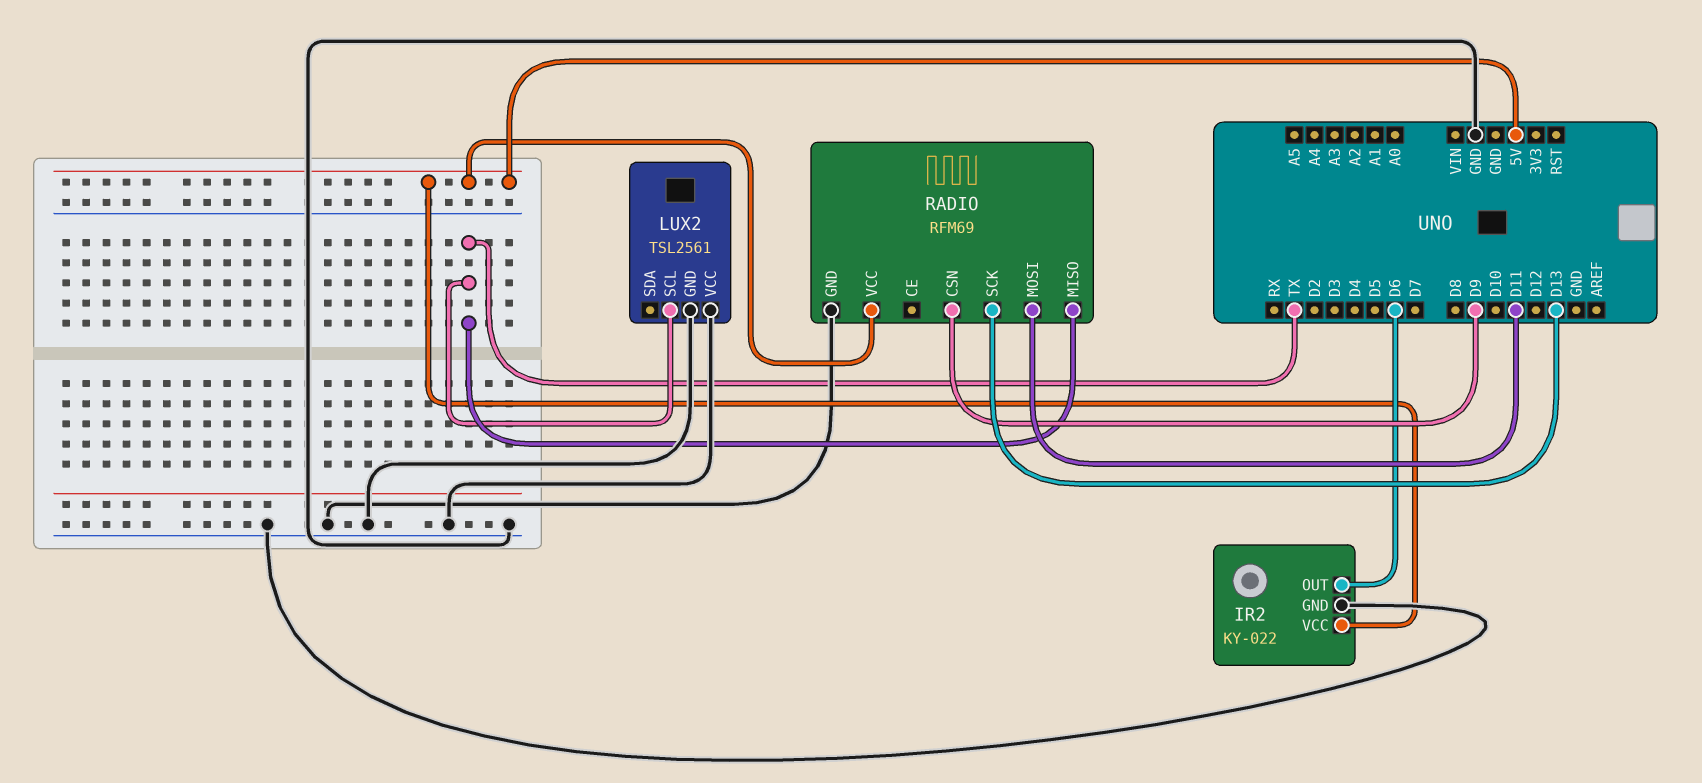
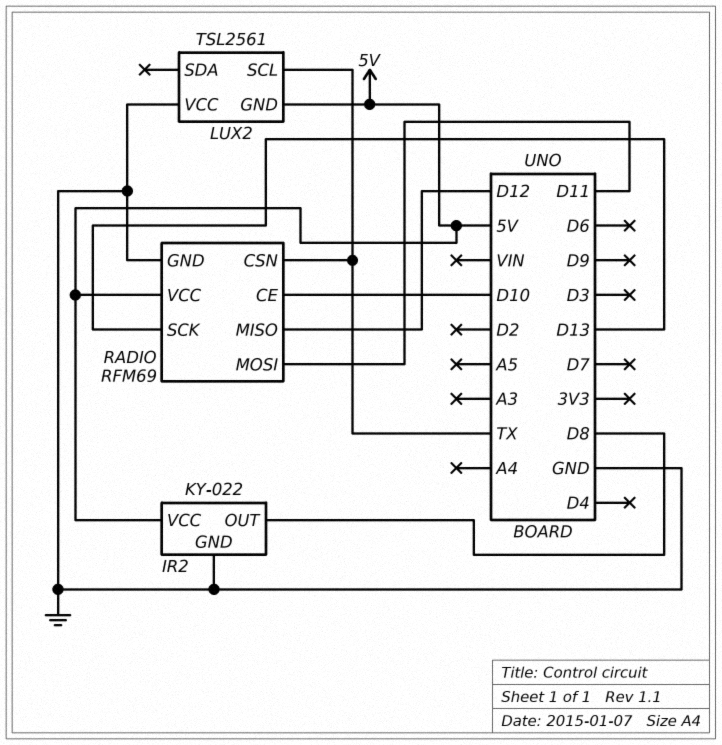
IR2 pin OUT: D6 -> D8
LUX2 pin GND: GND -> 5V
RADIO pin CE: none -> D10
RADIO pin CSN: D9 -> TX
RADIO pin MISO: TX -> D12

